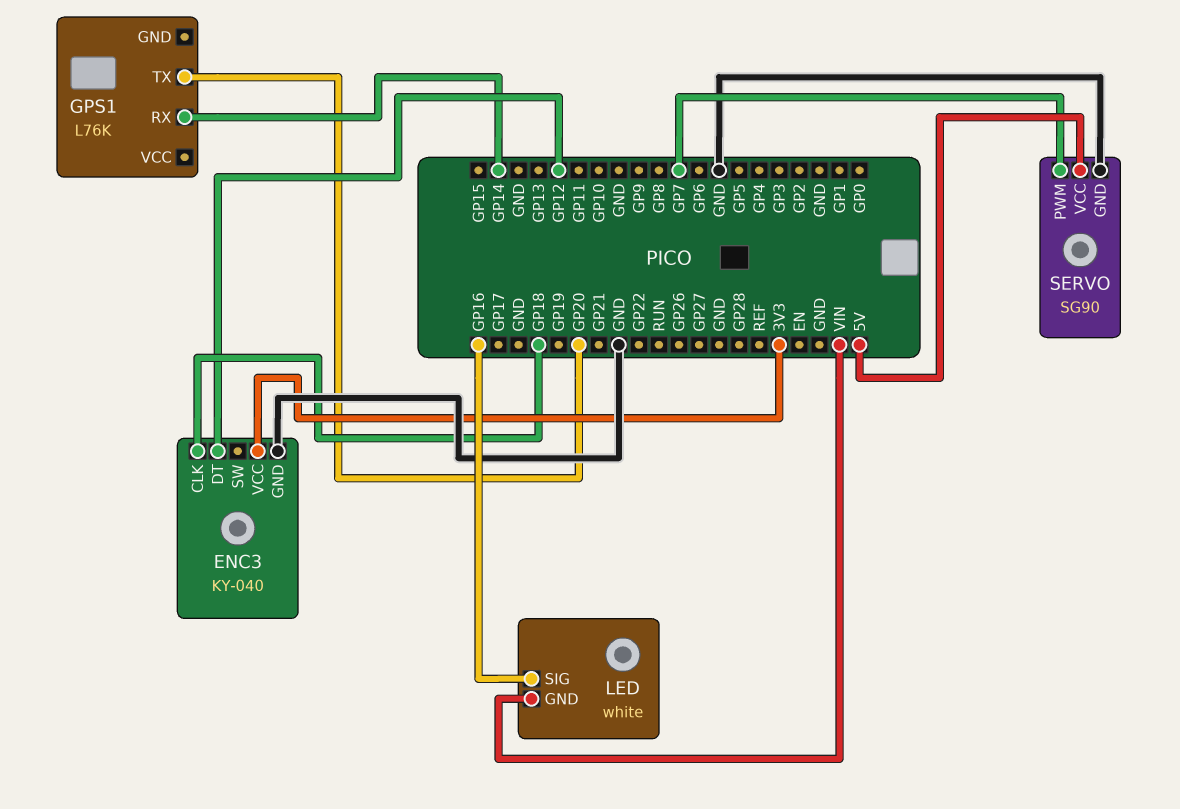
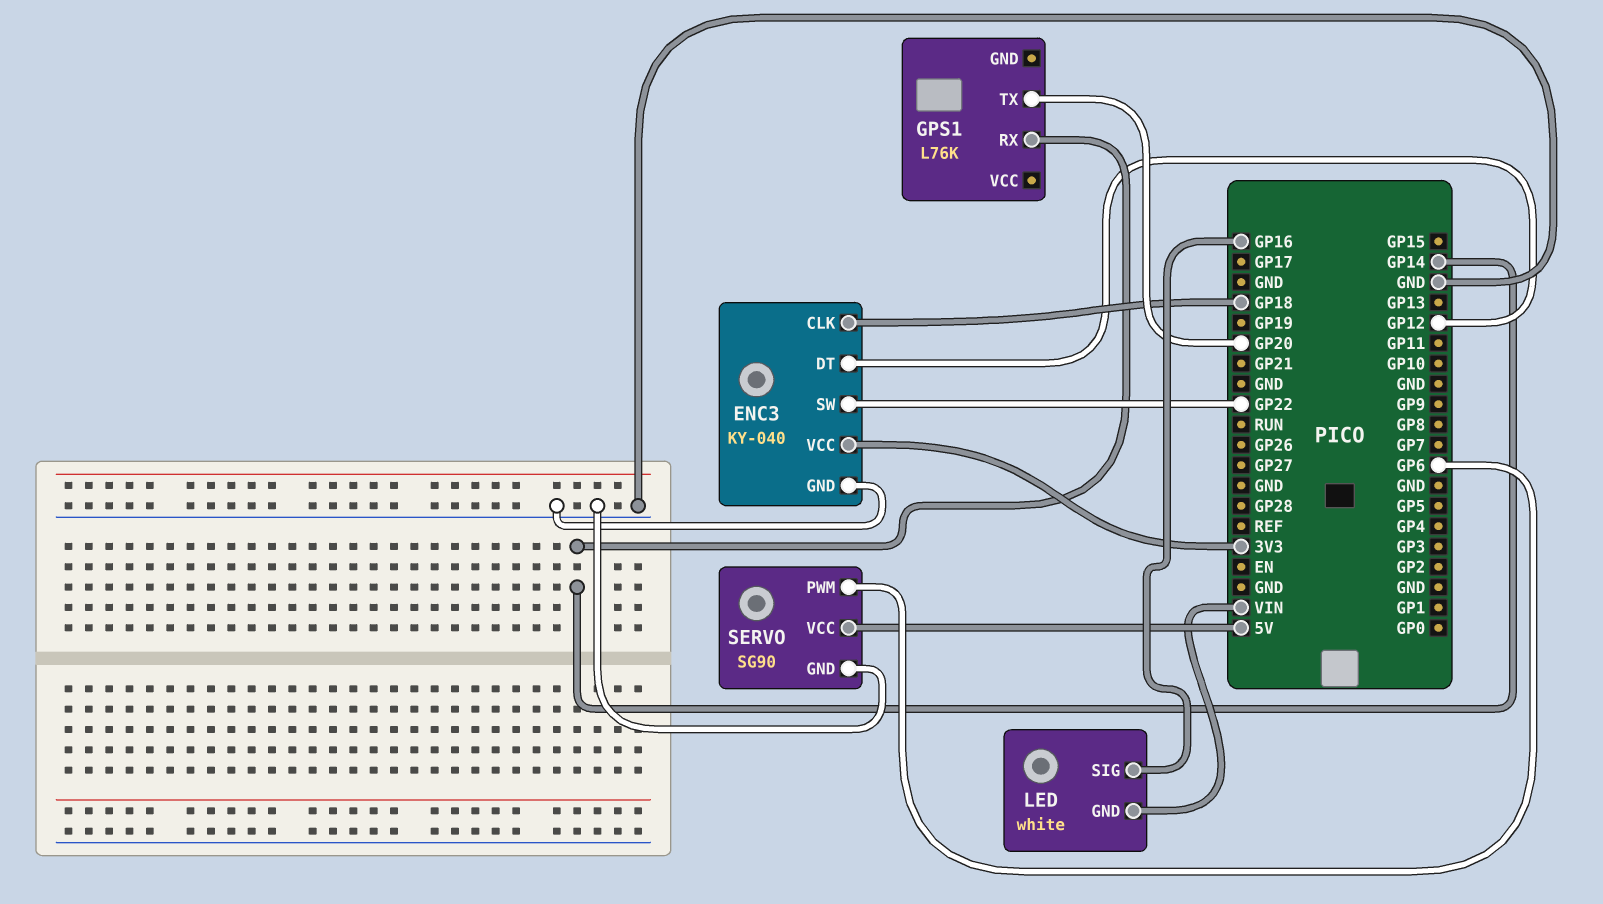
ENC3 pin SW: none -> GP22
SERVO pin PWM: GP7 -> GP6

